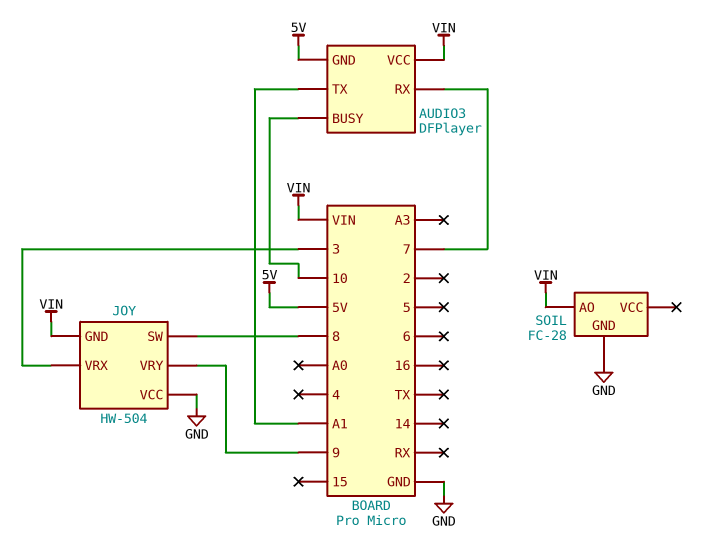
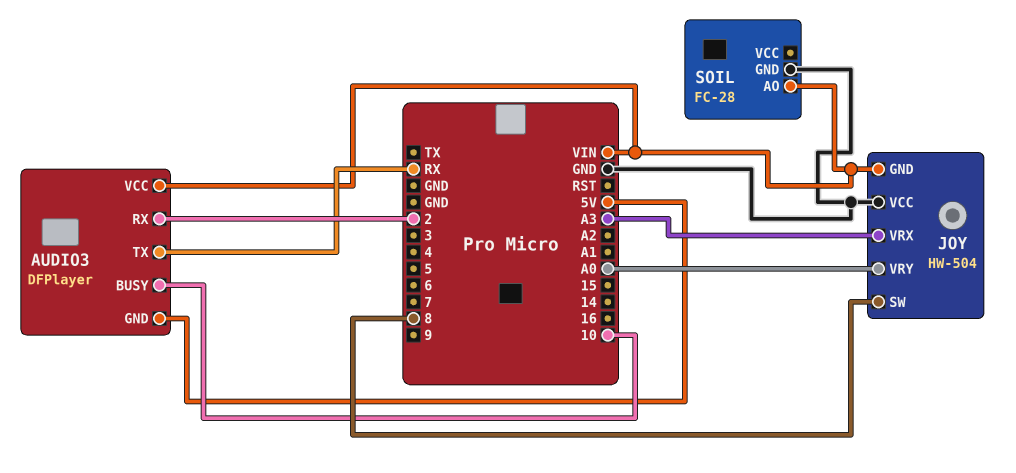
AUDIO3 pin RX: 7 -> 2
AUDIO3 pin TX: A1 -> RX
JOY pin VRX: 3 -> A3
JOY pin VRY: 9 -> A0

